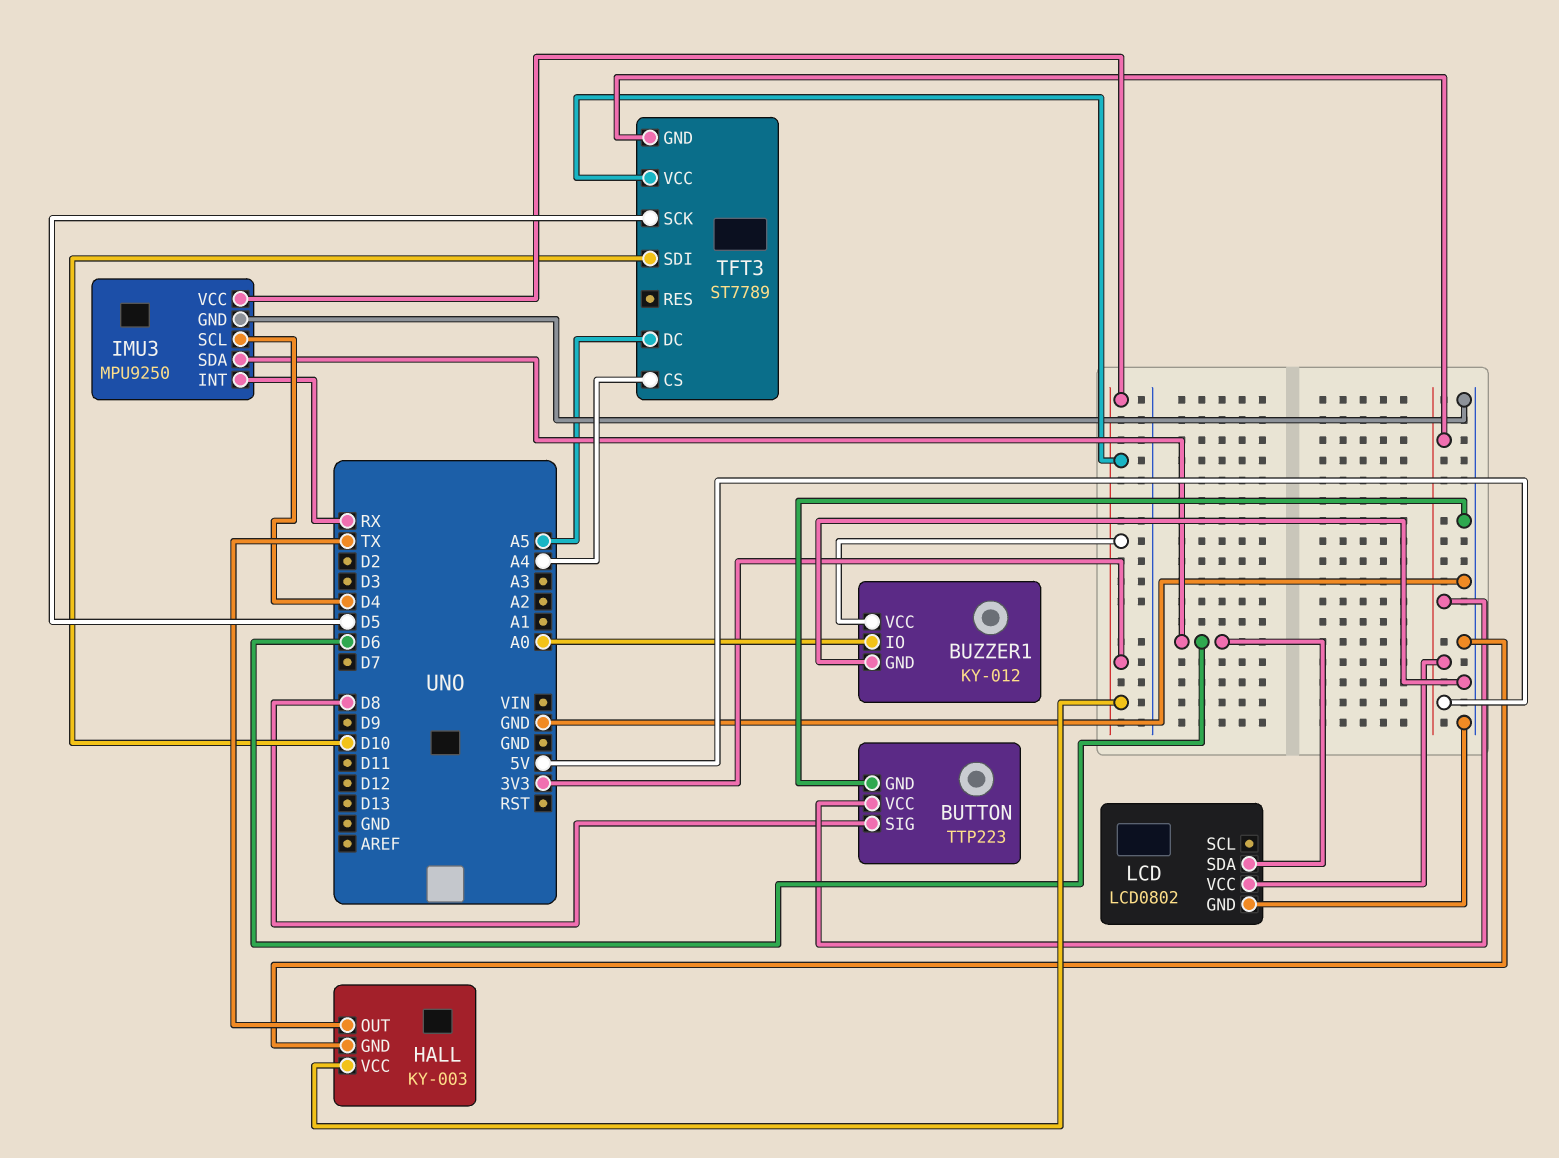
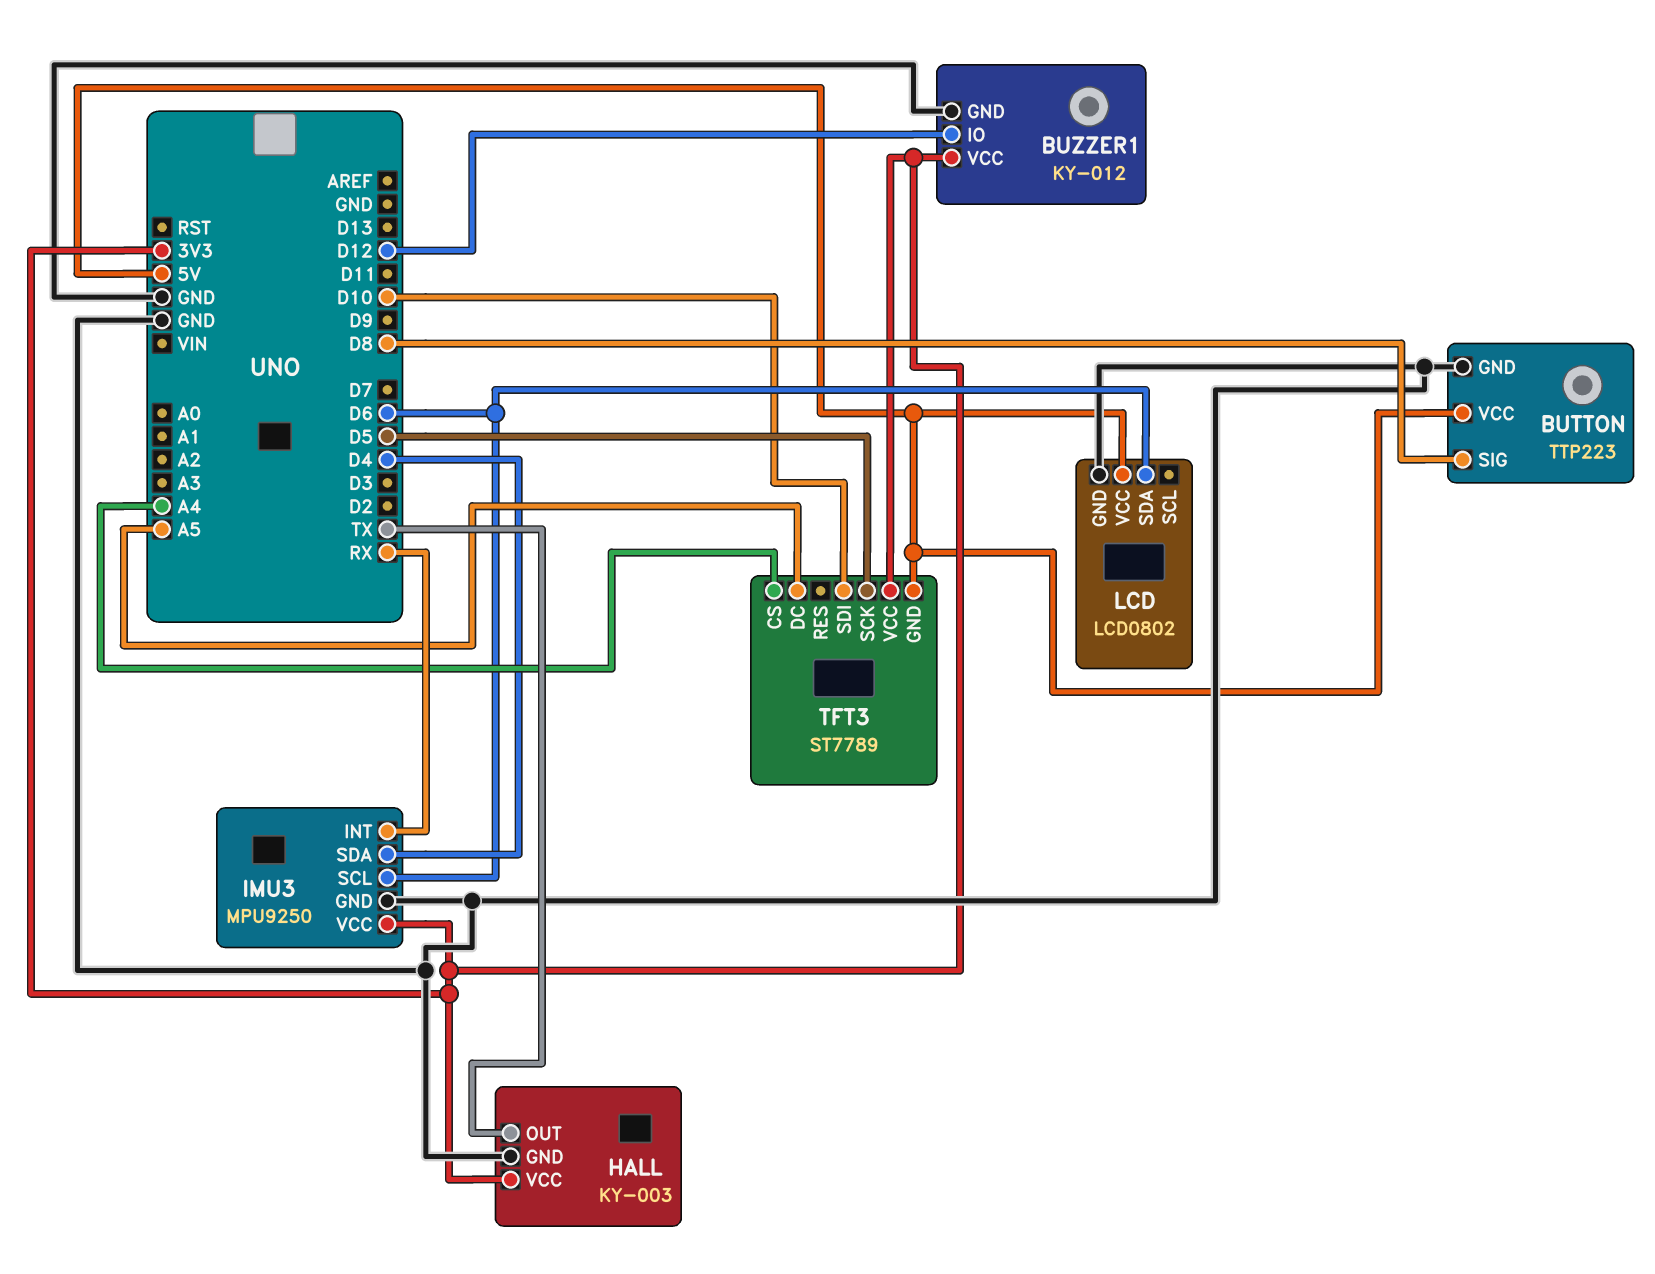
BUZZER1 pin IO: A0 -> D12
IMU3 pin SCL: D4 -> D6
IMU3 pin SDA: D6 -> D4

